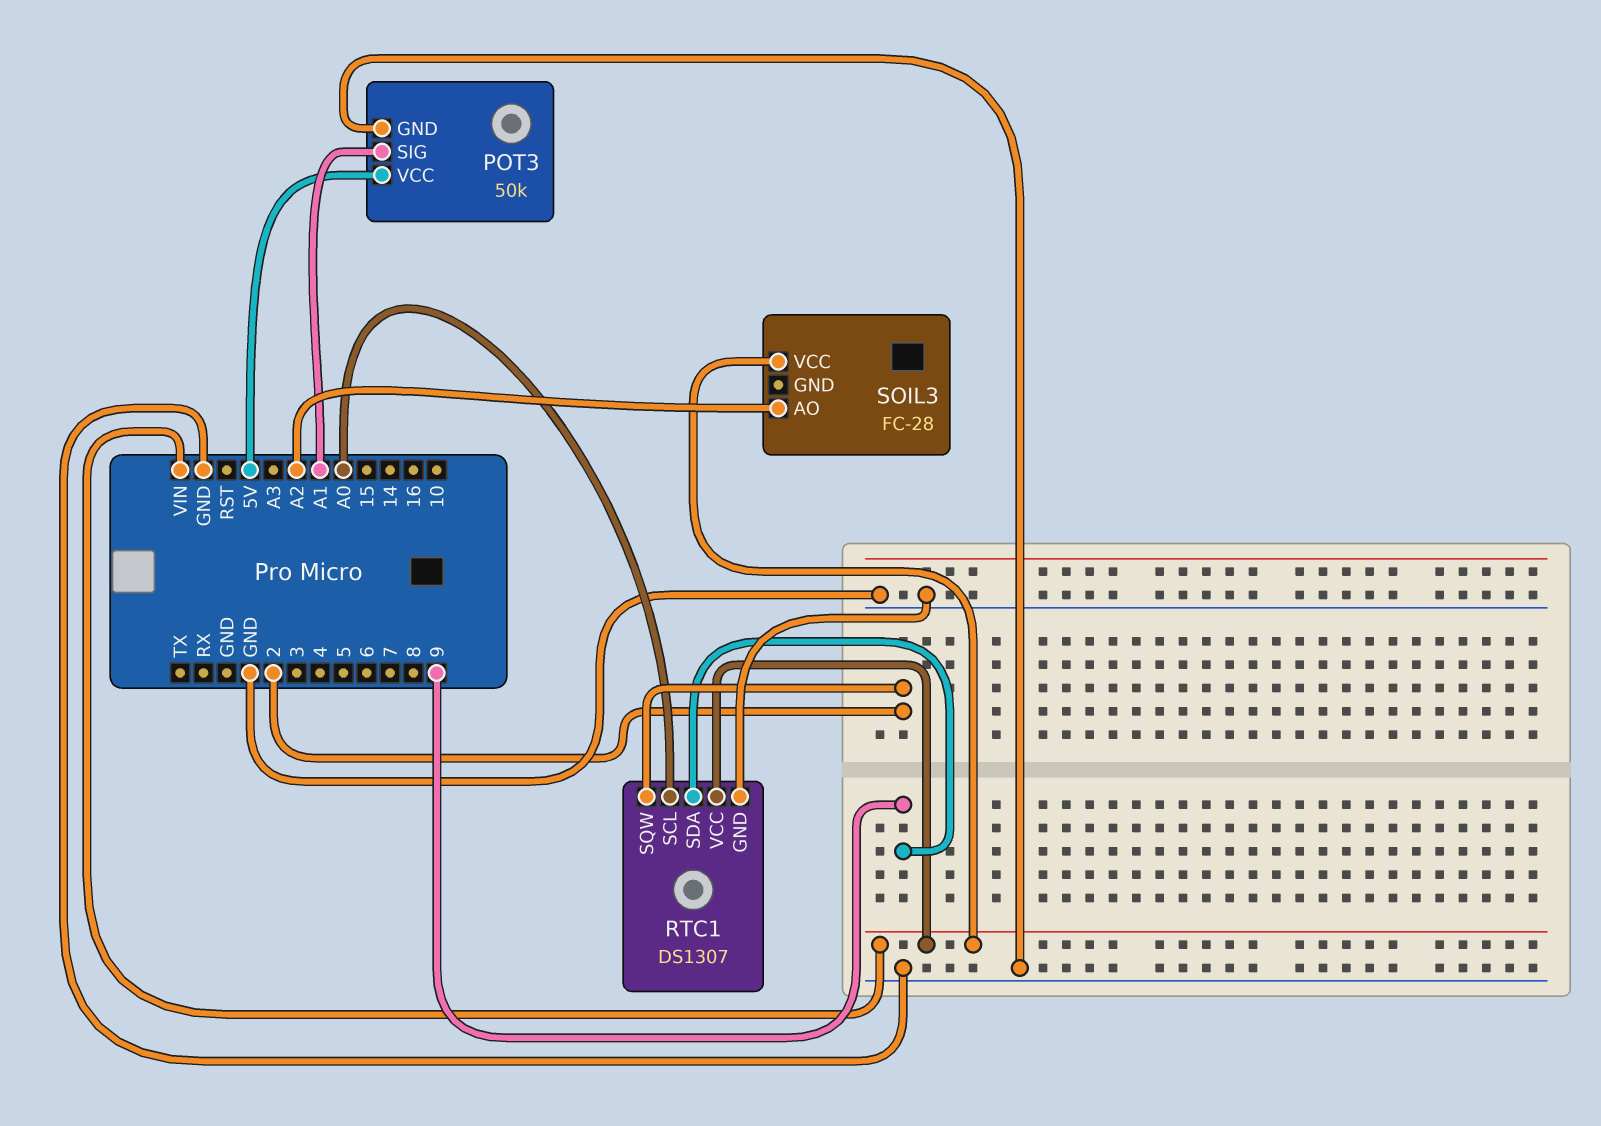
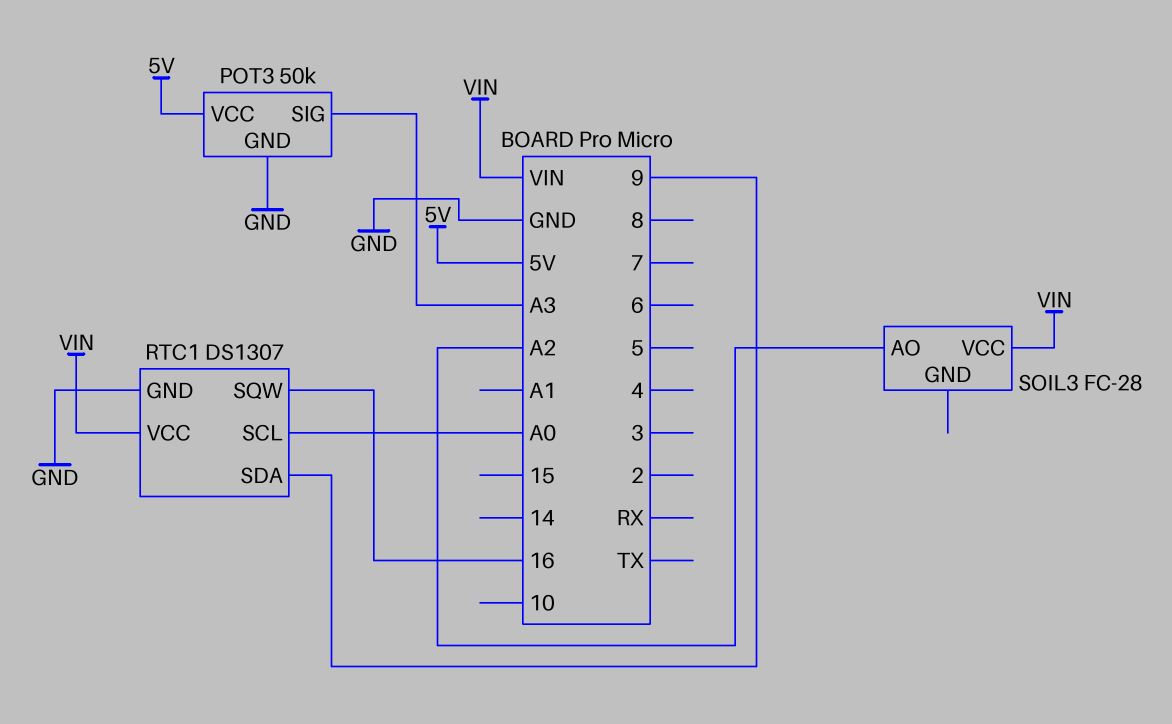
POT3 pin SIG: A1 -> A3
RTC1 pin SQW: 2 -> 16

